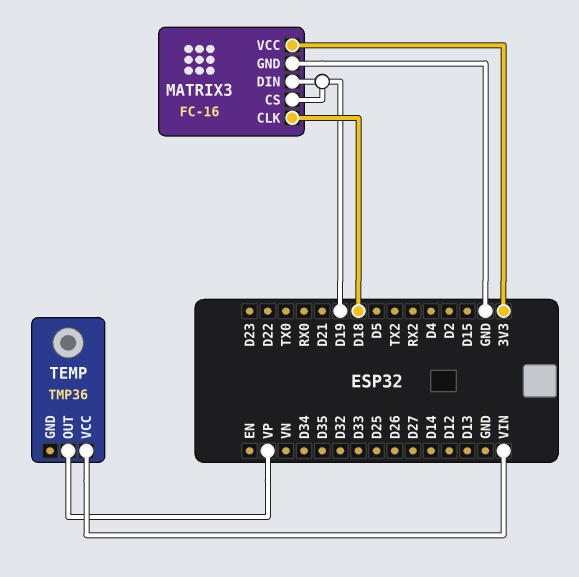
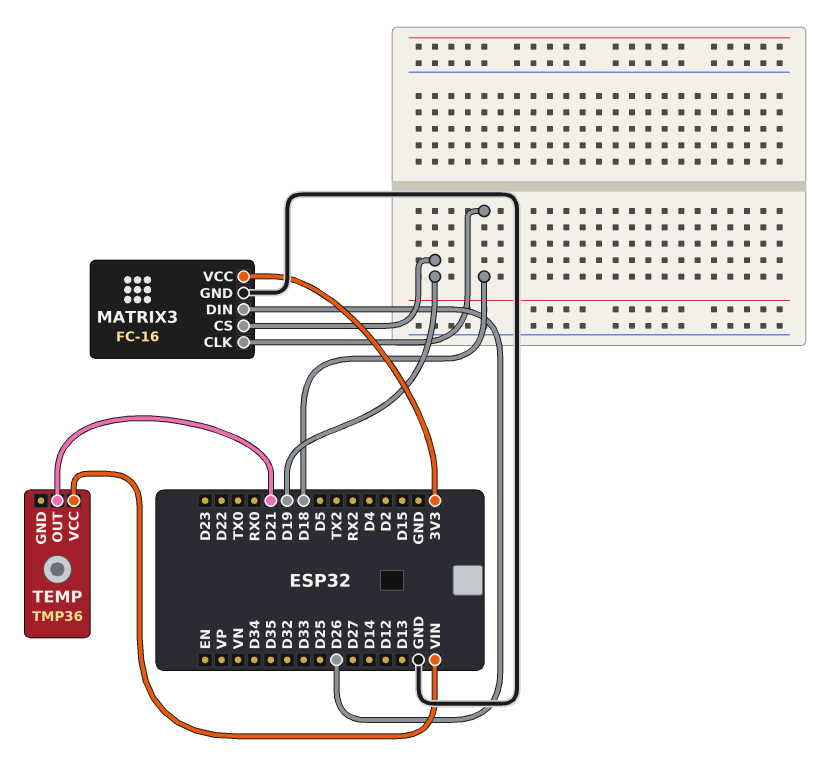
MATRIX3 pin DIN: D19 -> D26
TEMP pin OUT: VP -> D21

